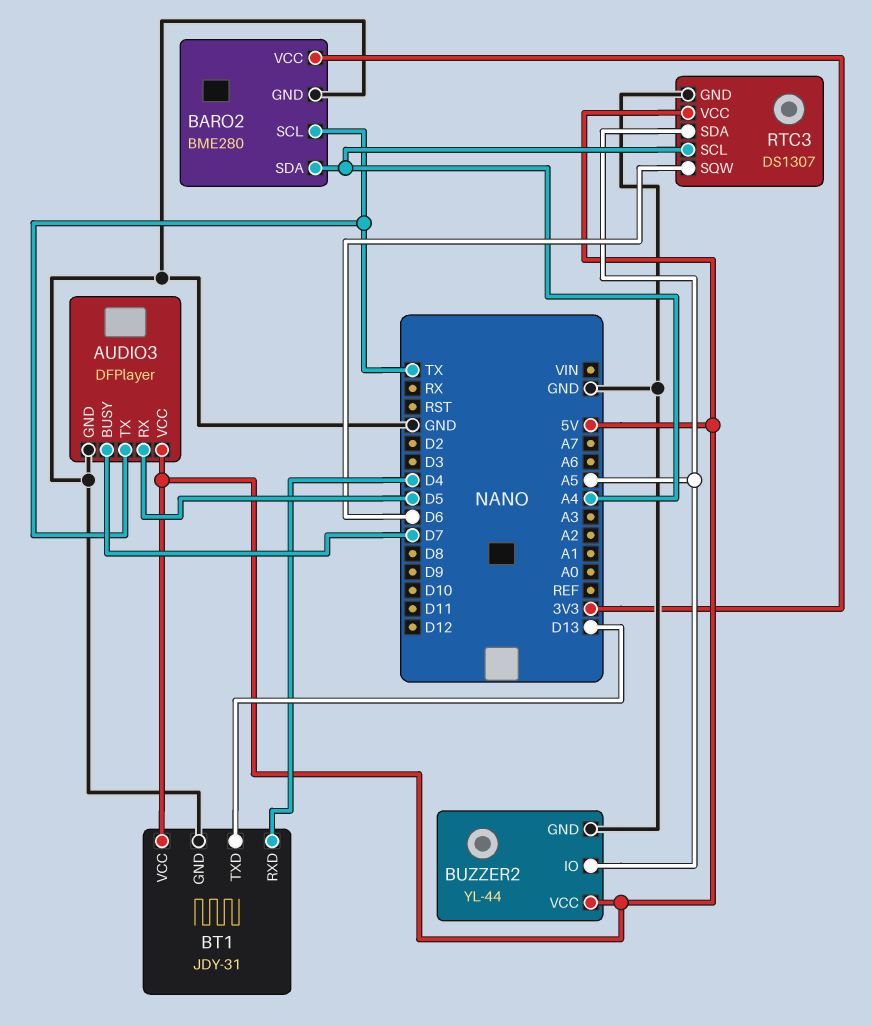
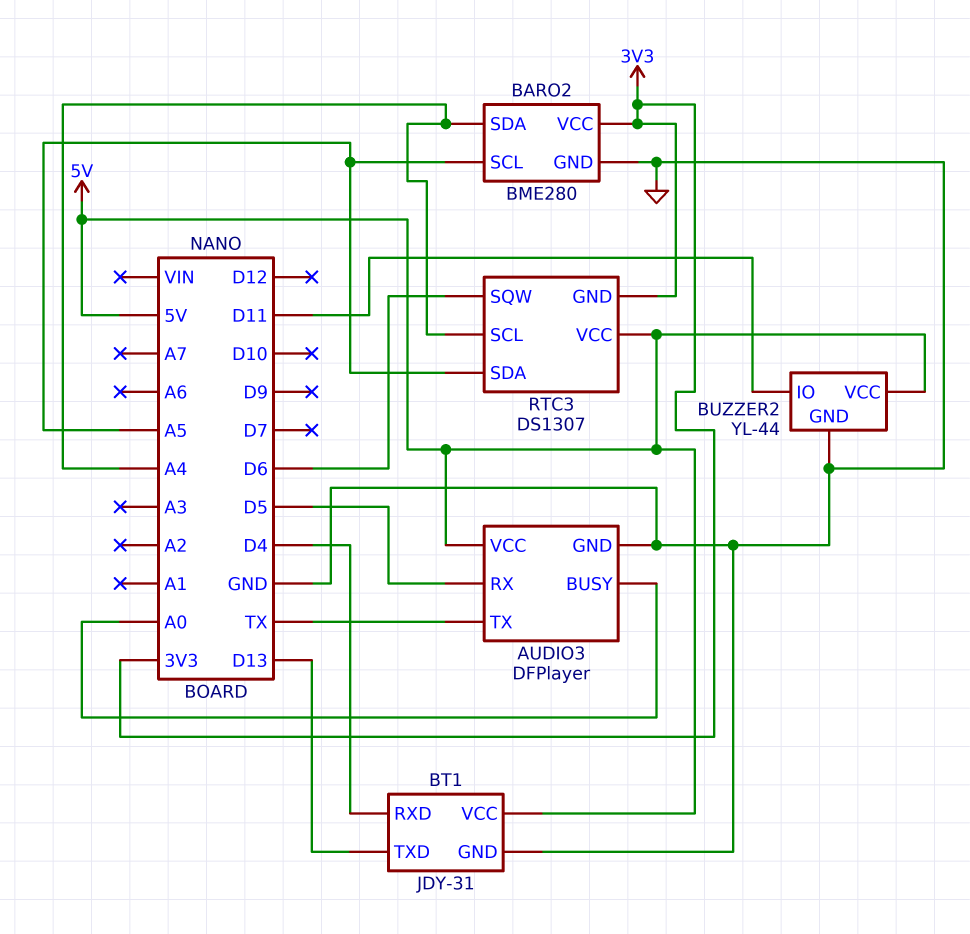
AUDIO3 pin BUSY: D7 -> A0
BARO2 pin SCL: TX -> A5
BUZZER2 pin IO: A5 -> D11
RTC3 pin GND: GND -> 3V3

